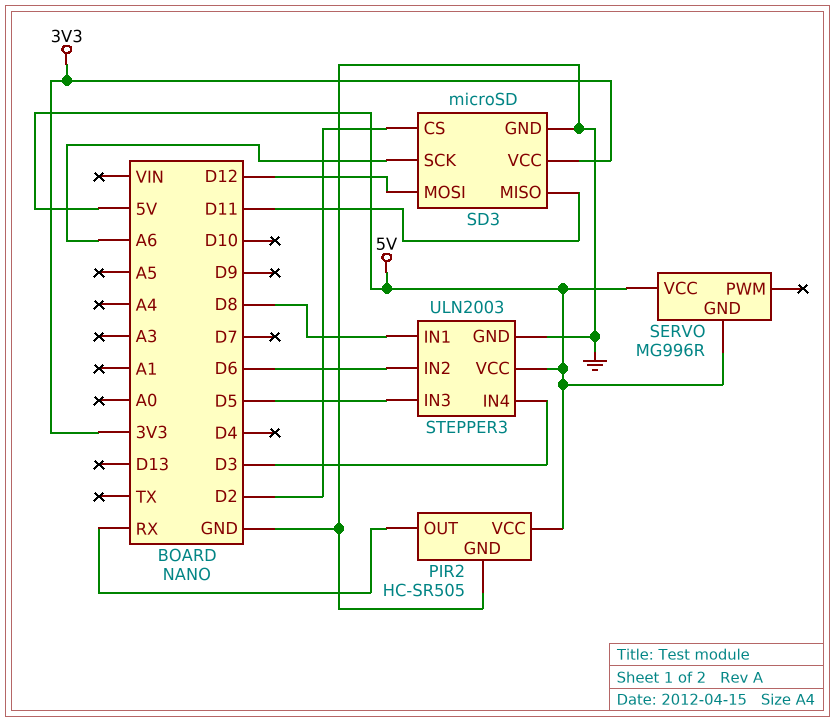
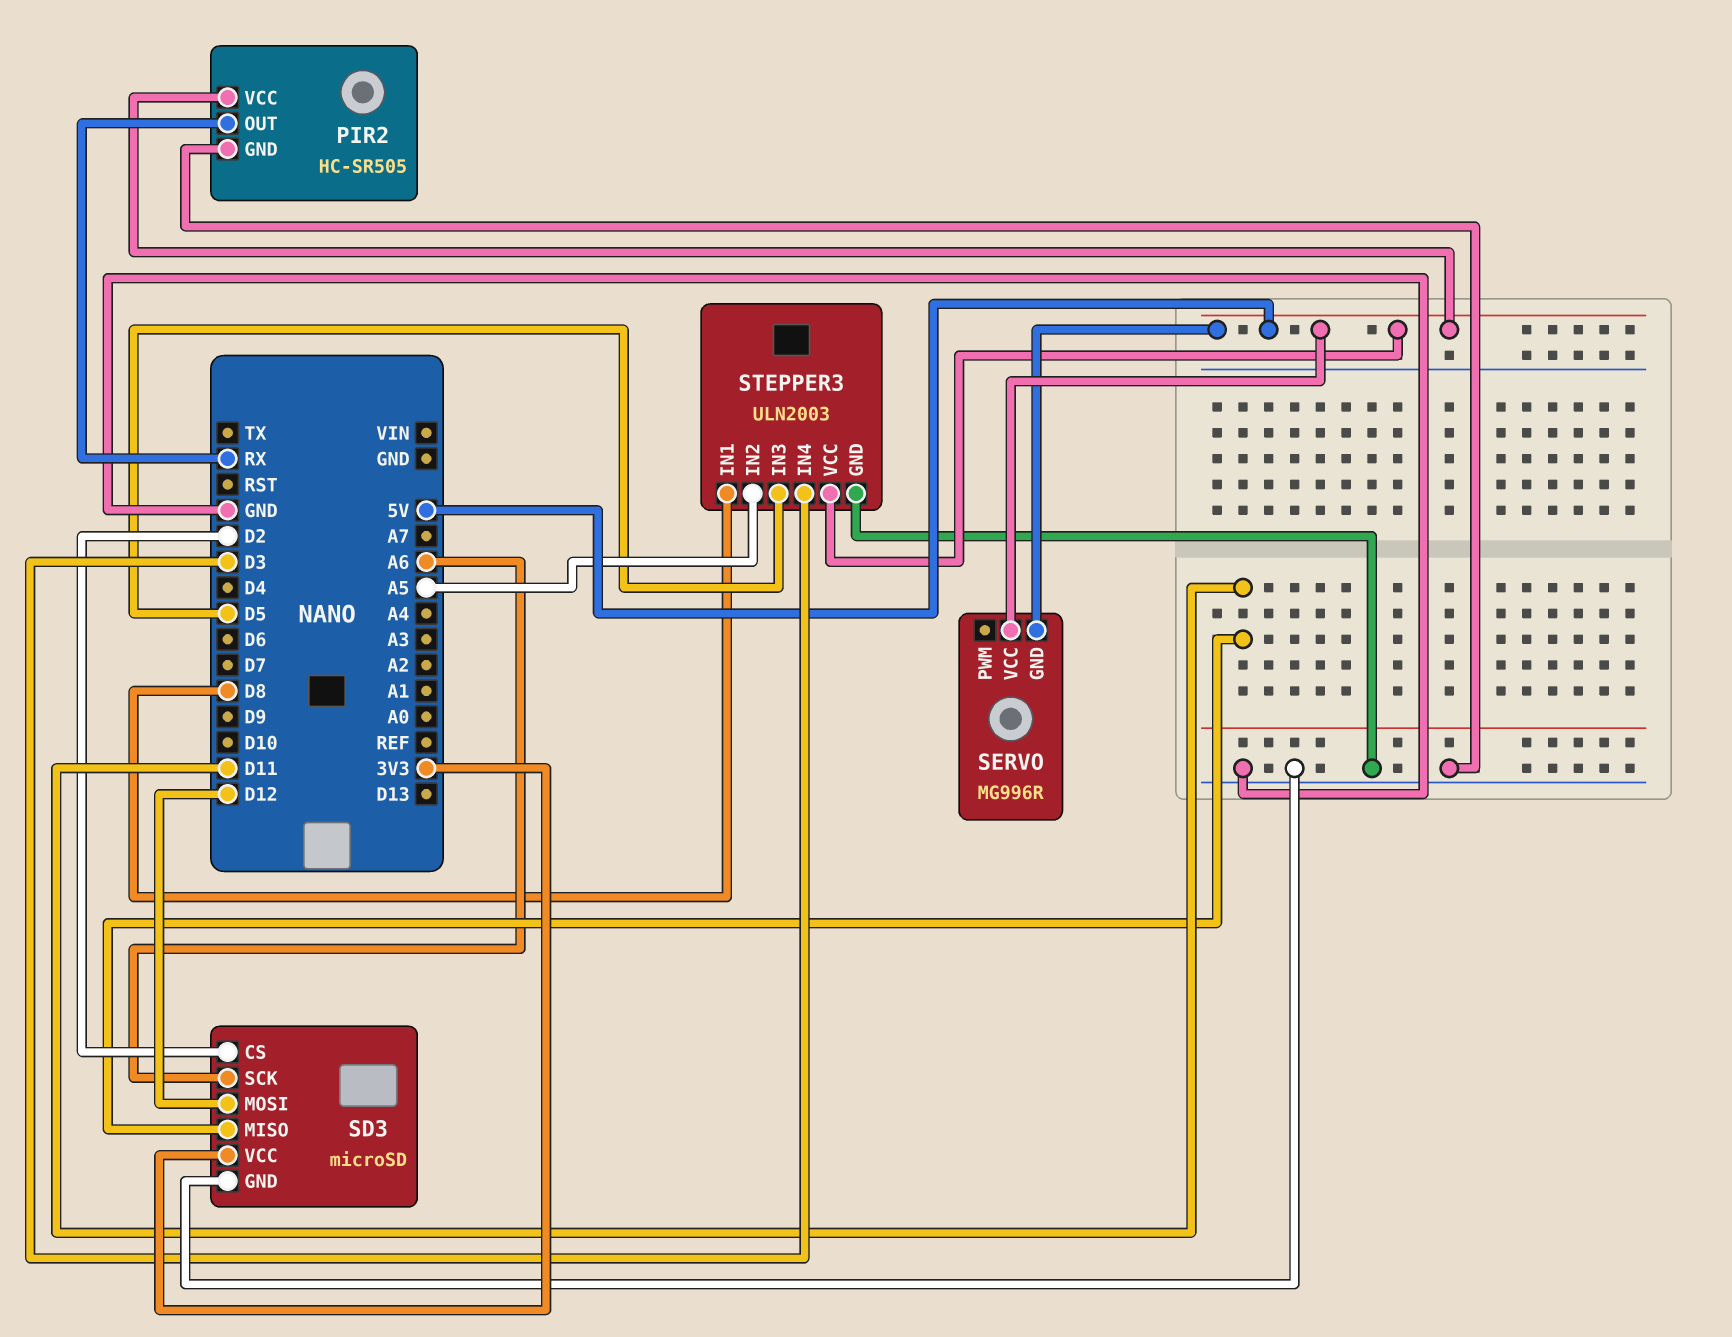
STEPPER3 pin IN2: D6 -> A5

